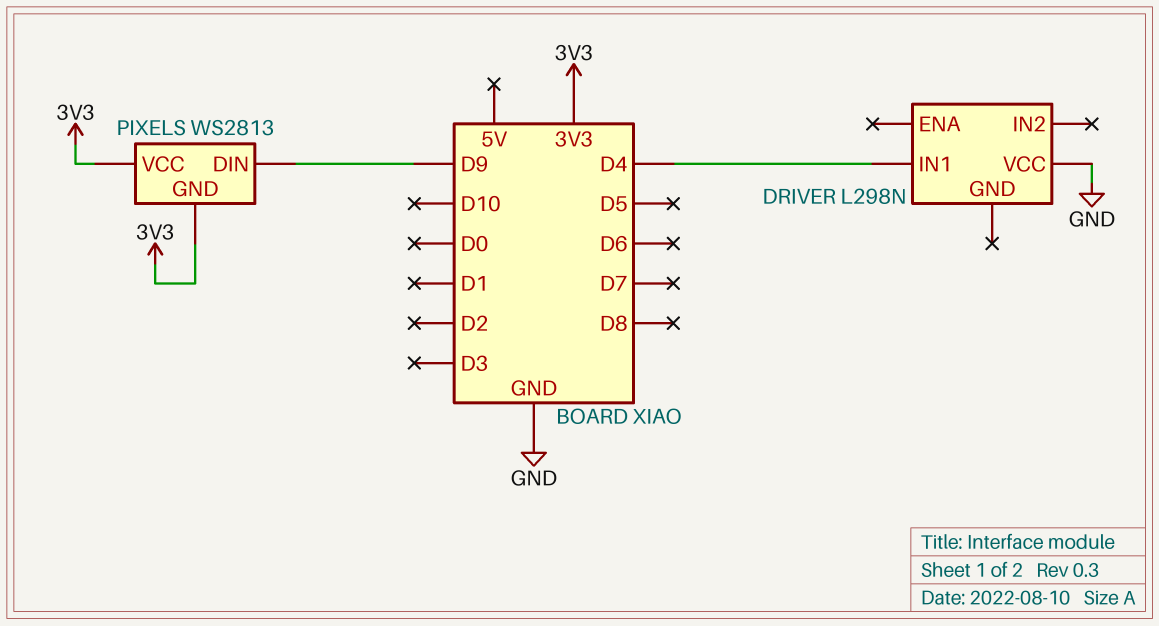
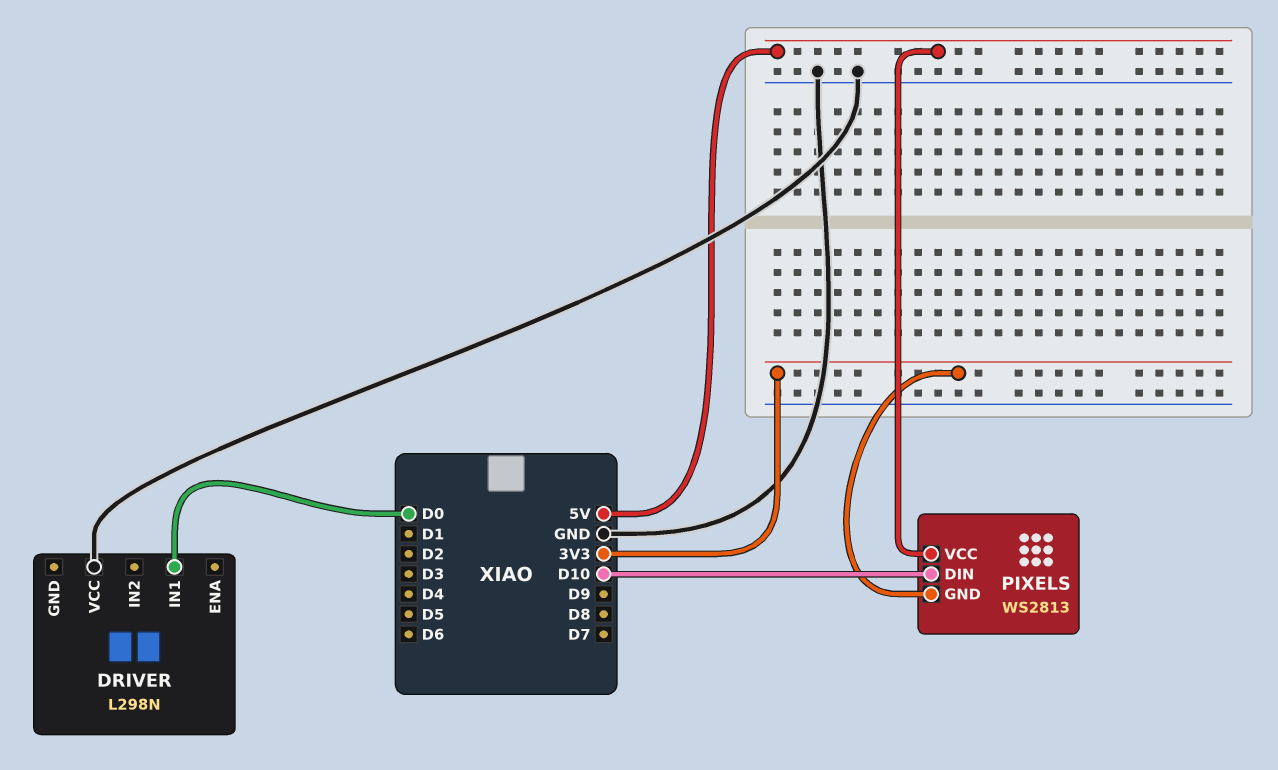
DRIVER pin IN1: D4 -> D0
PIXELS pin DIN: D9 -> D10
PIXELS pin VCC: 3V3 -> 5V

